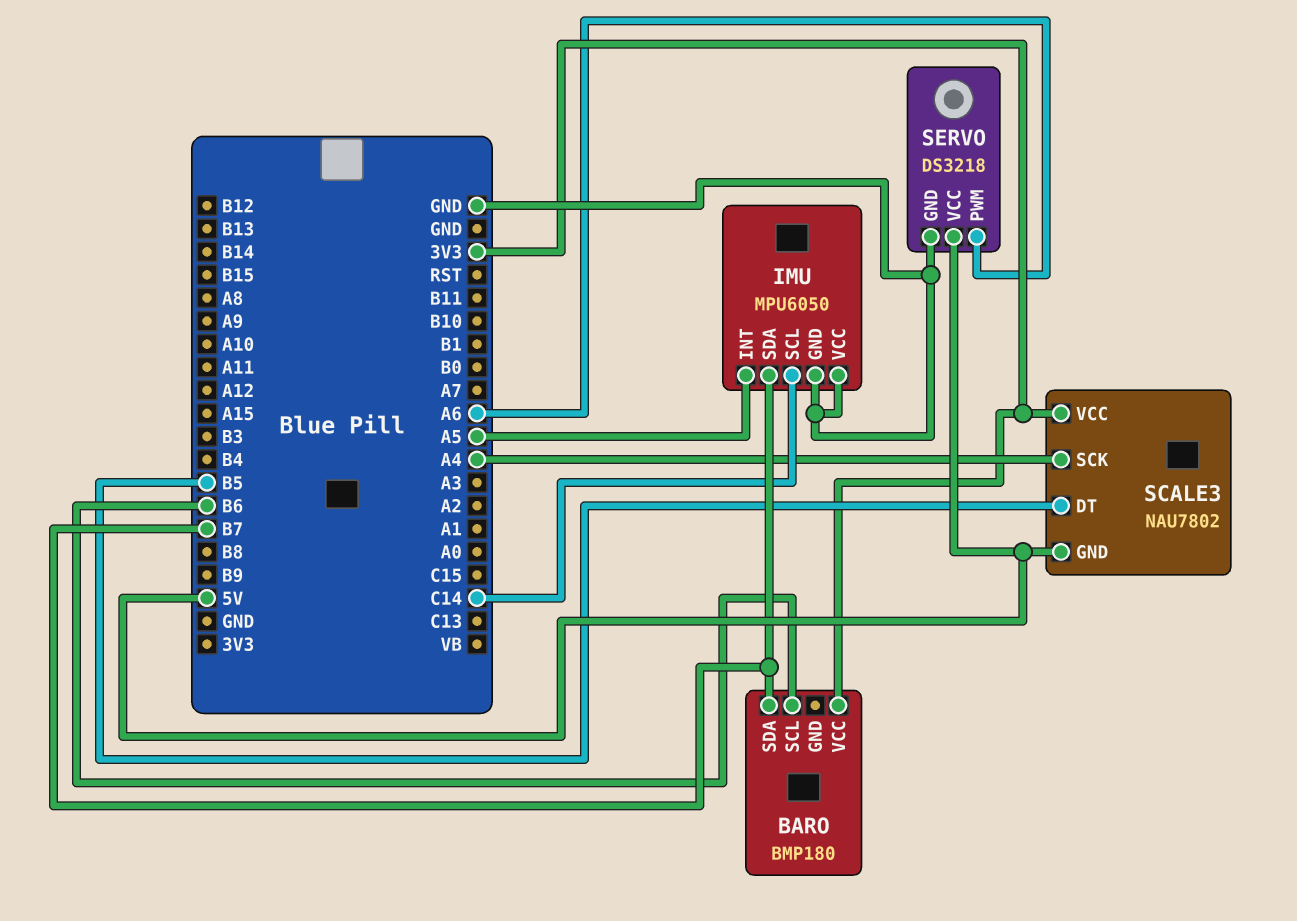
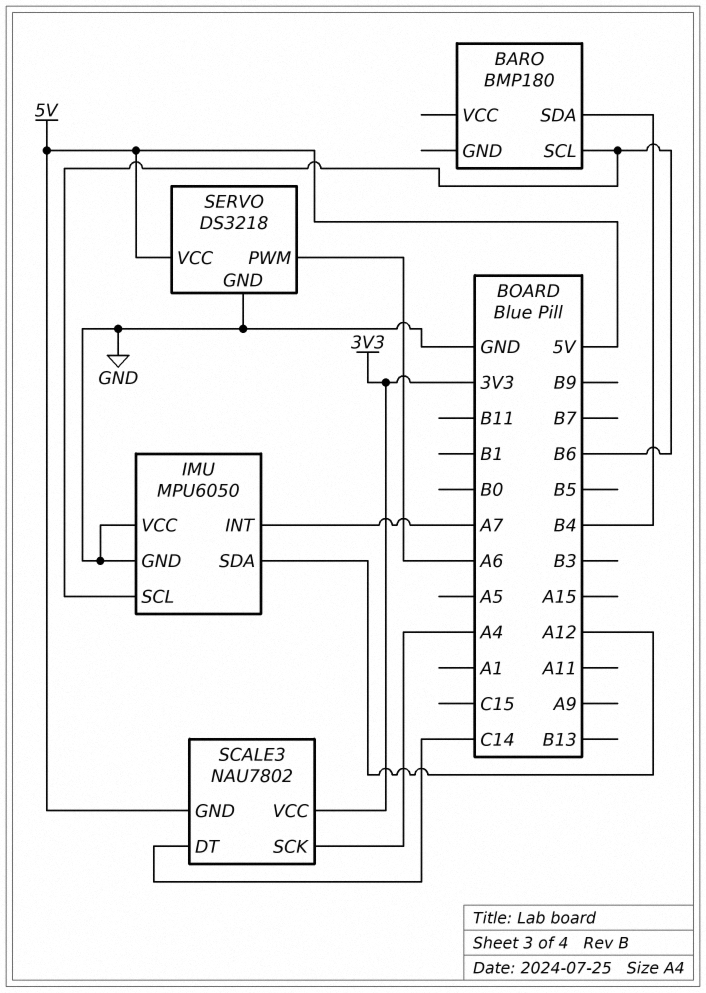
BARO pin SDA: B7 -> B4
BARO pin VCC: 3V3 -> none
IMU pin INT: A5 -> A7
IMU pin SCL: C14 -> B6
IMU pin SDA: B7 -> A12
SCALE3 pin DT: B5 -> C14

